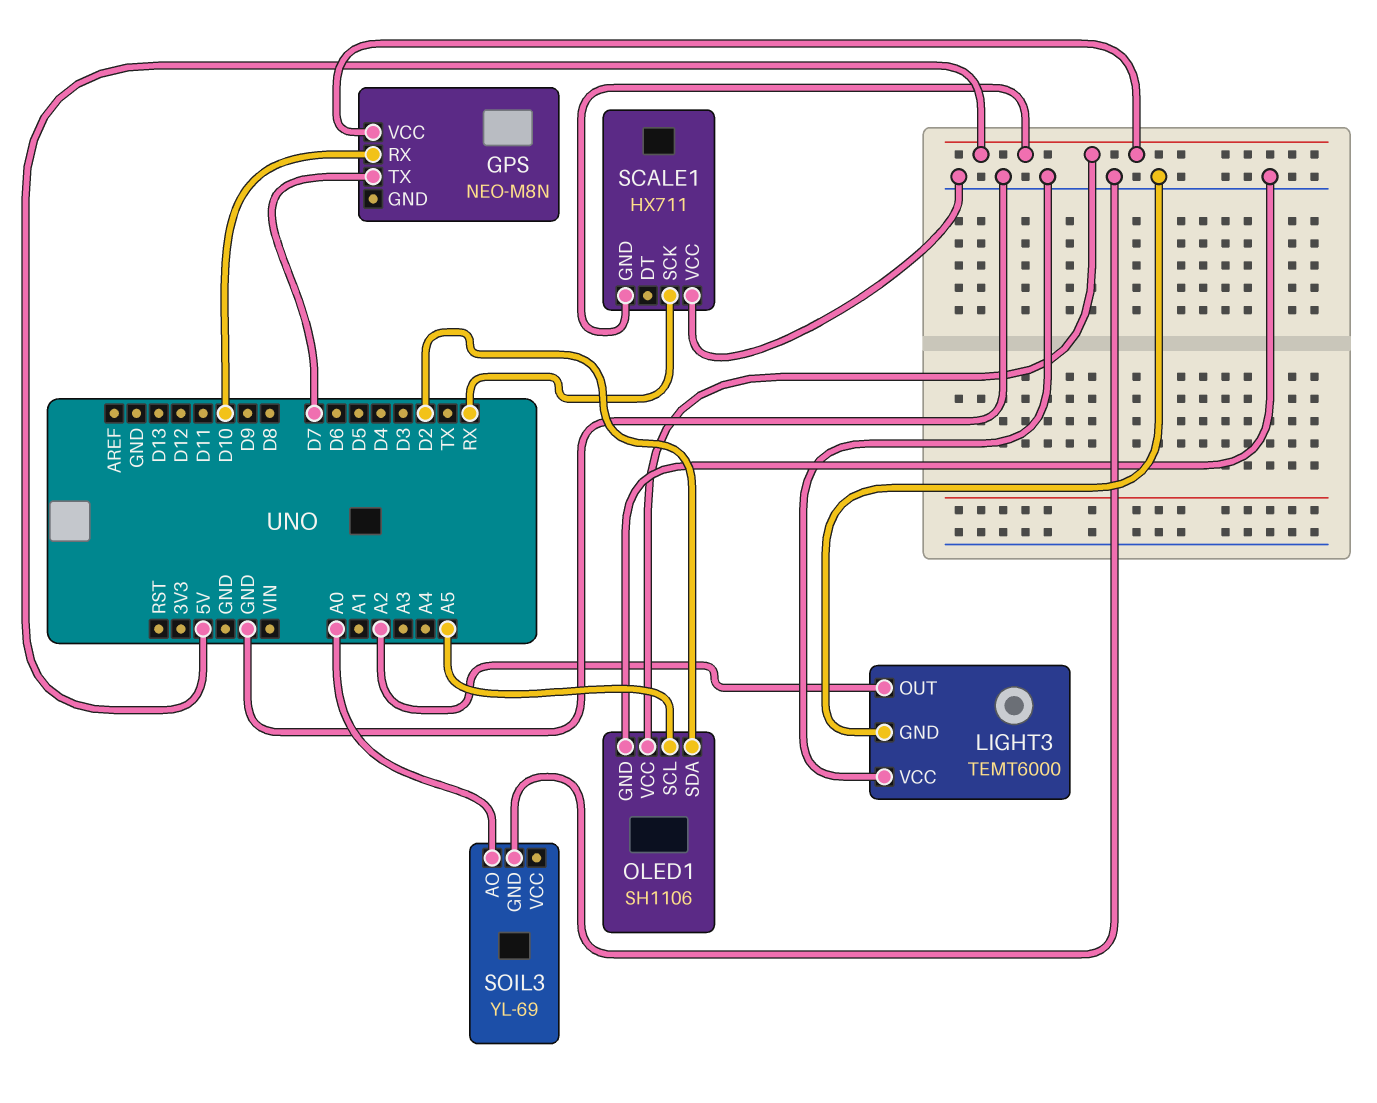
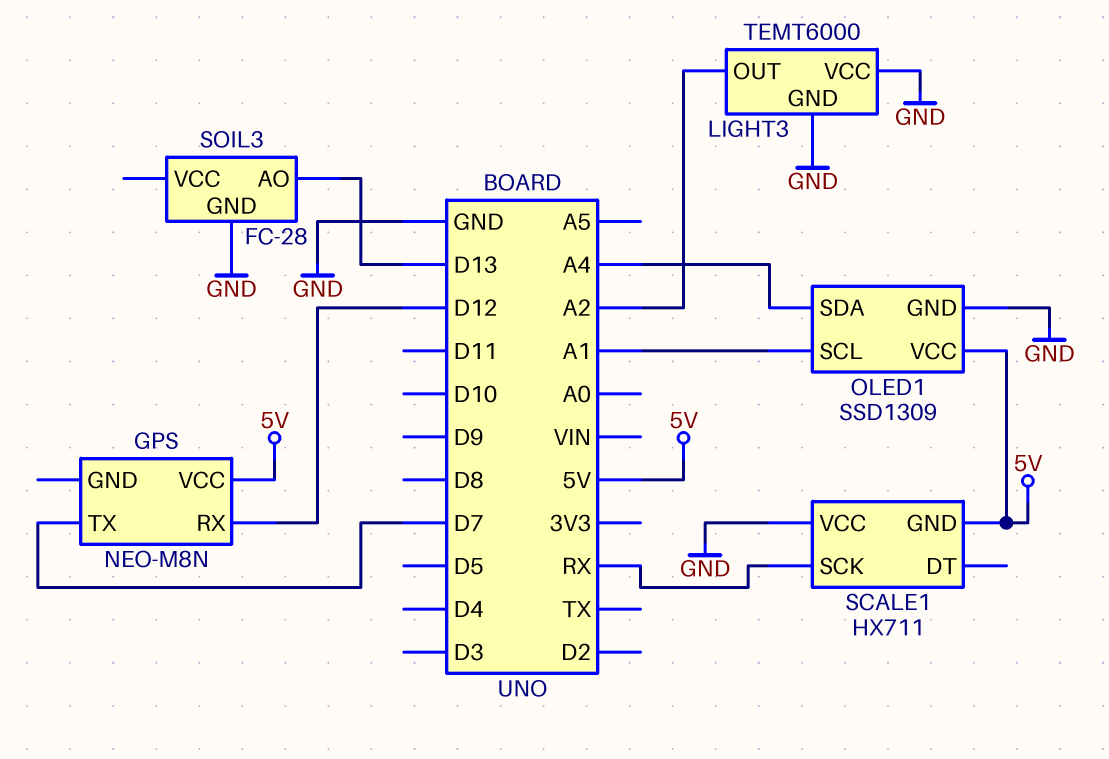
GPS pin RX: D10 -> D12
OLED1: SH1106 -> SSD1309
OLED1 pin SCL: A5 -> A1
OLED1 pin SDA: D2 -> A4
SOIL3: YL-69 -> FC-28
SOIL3 pin AO: A0 -> D13

